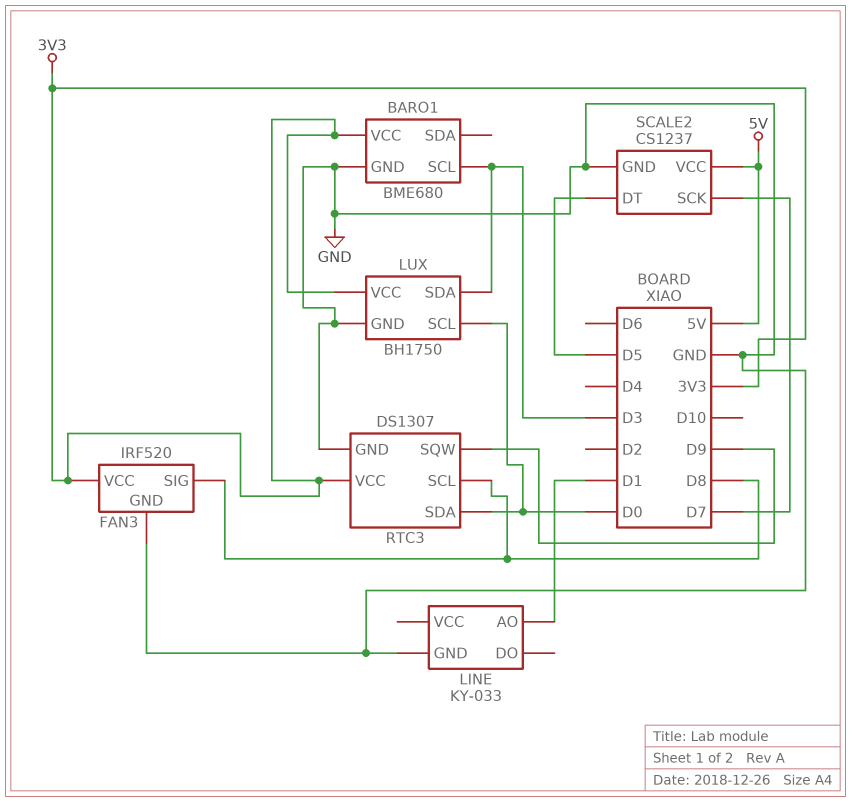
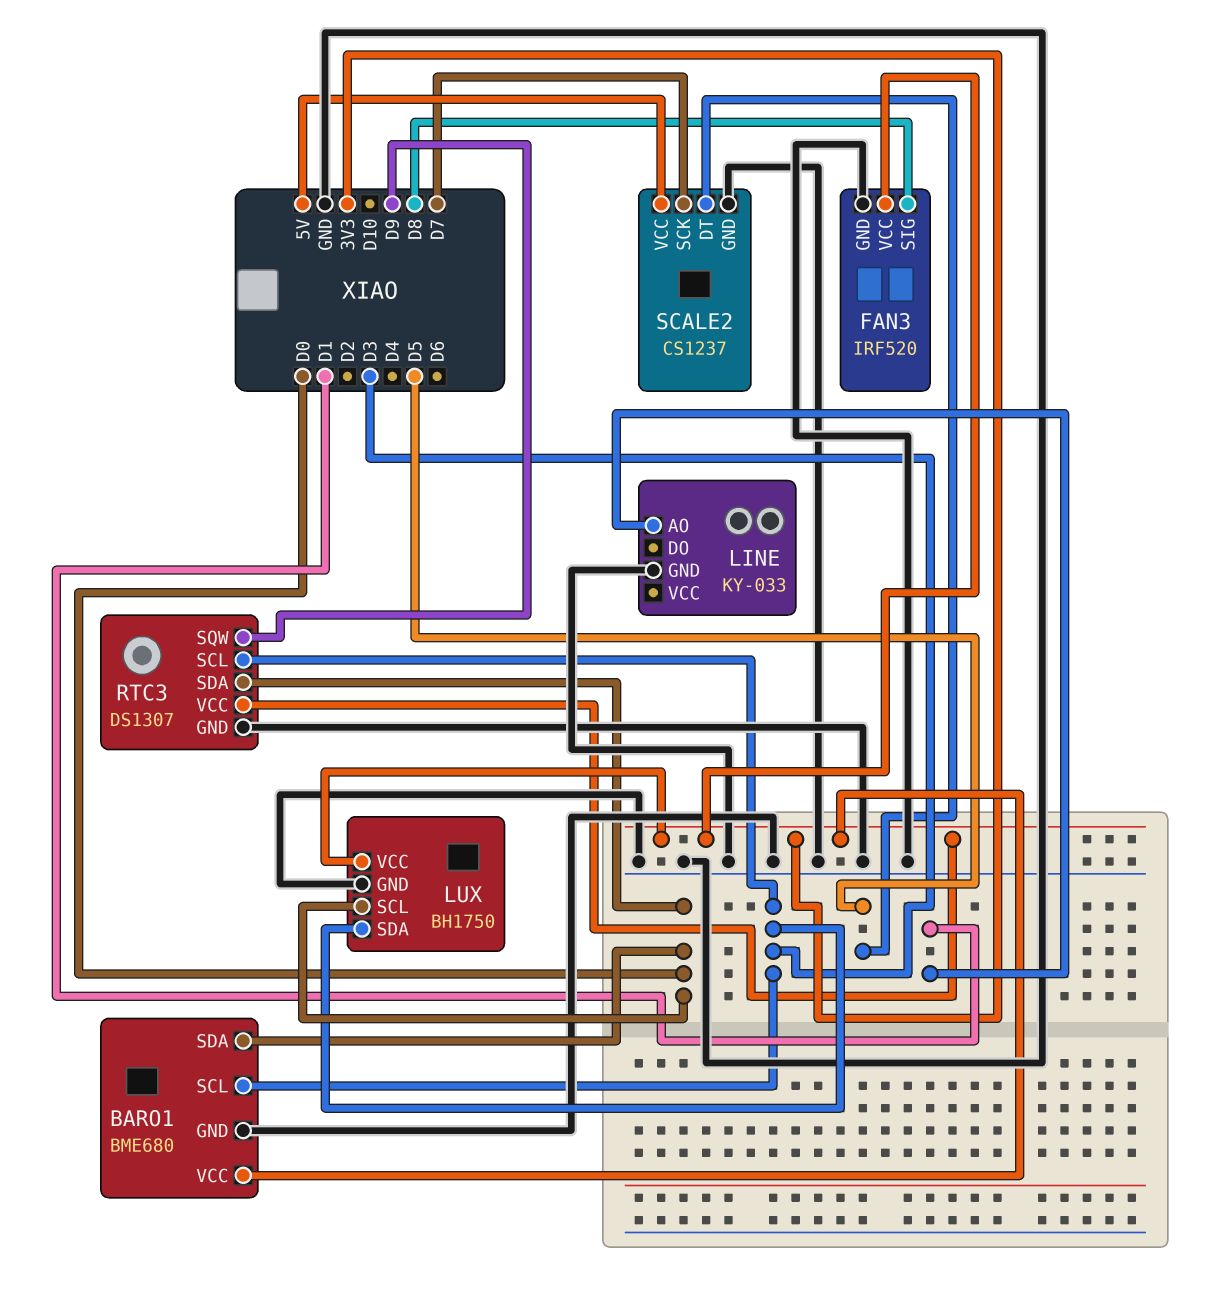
BARO1 pin SDA: none -> D0
RTC3 pin SCL: D8 -> D3

